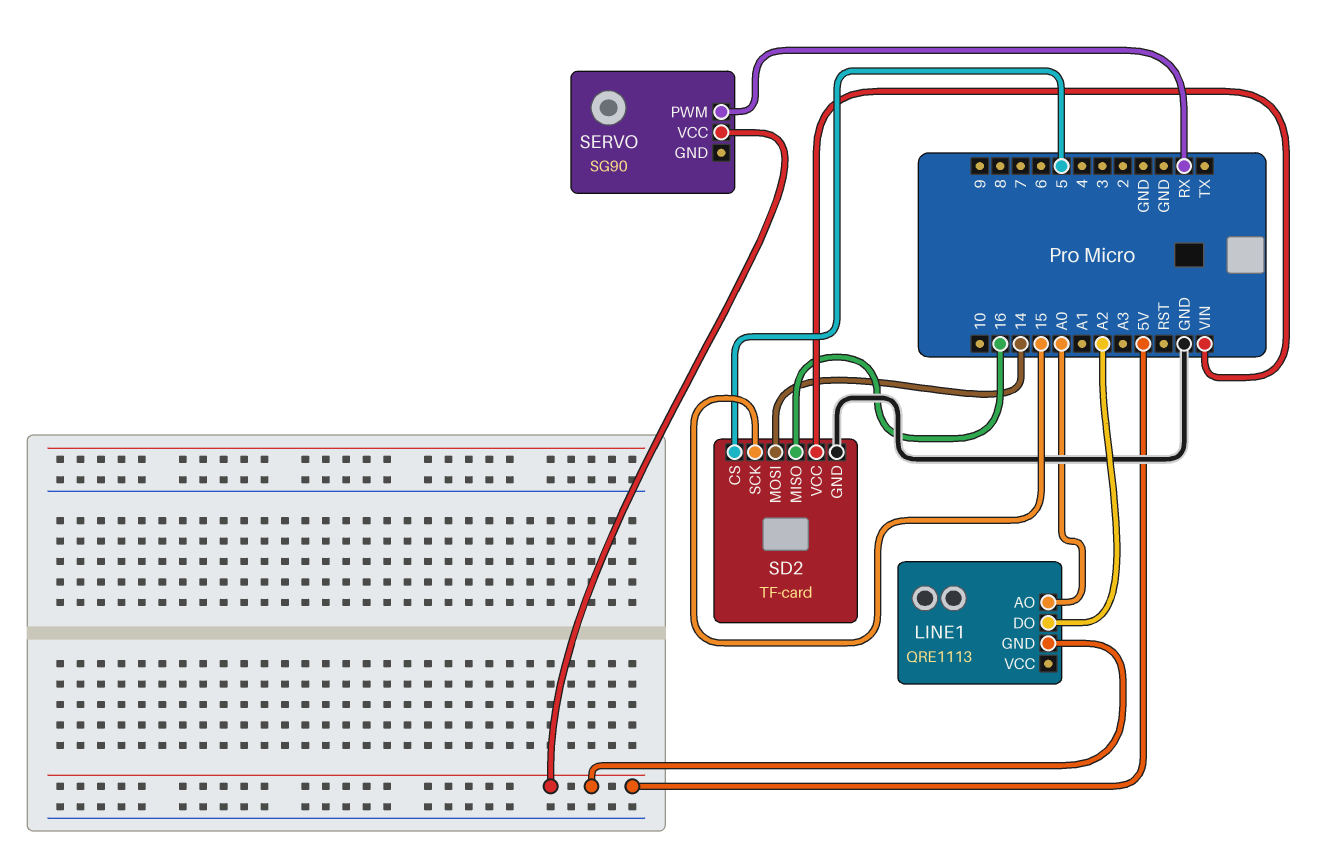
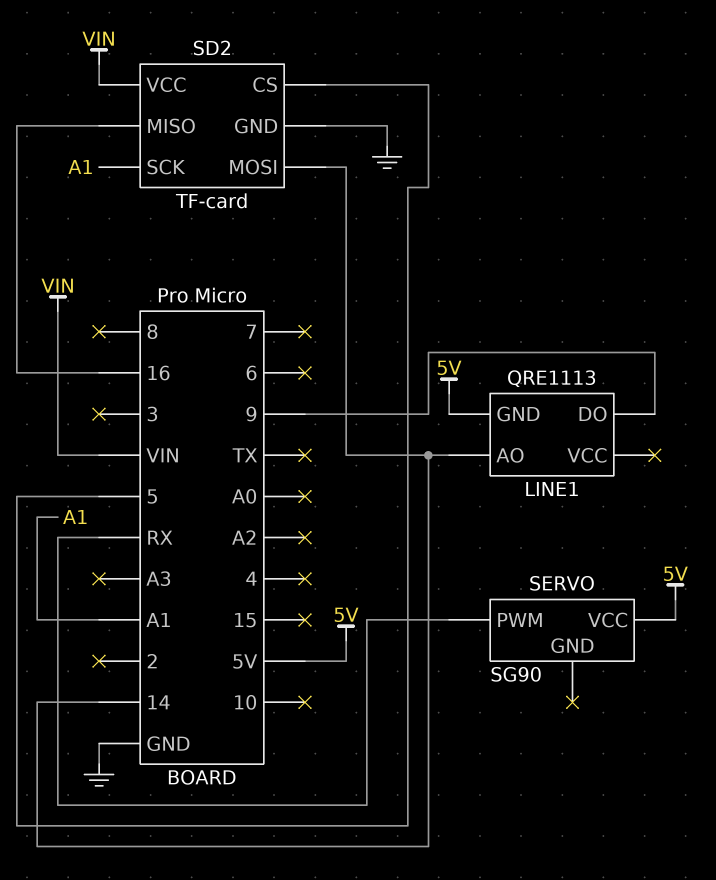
LINE1 pin AO: A0 -> 14
LINE1 pin DO: A2 -> 9
SD2 pin SCK: 15 -> A1

